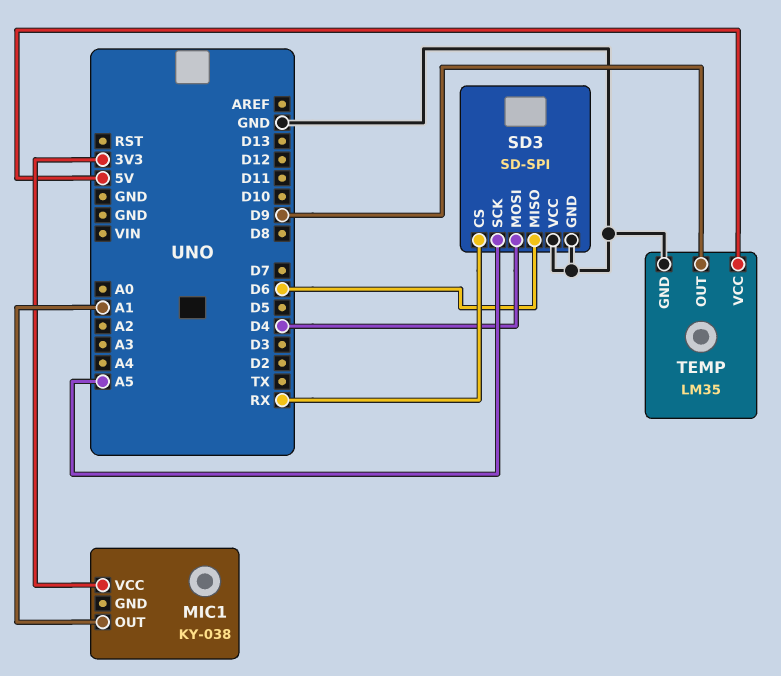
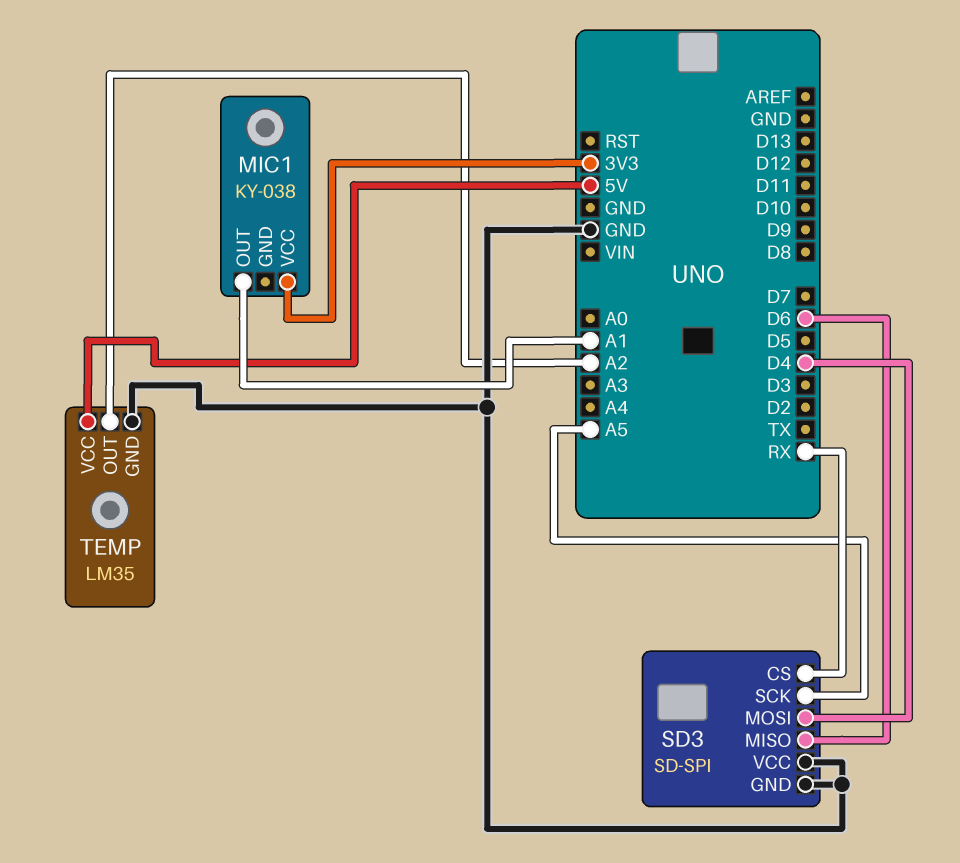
TEMP pin OUT: D9 -> A2

